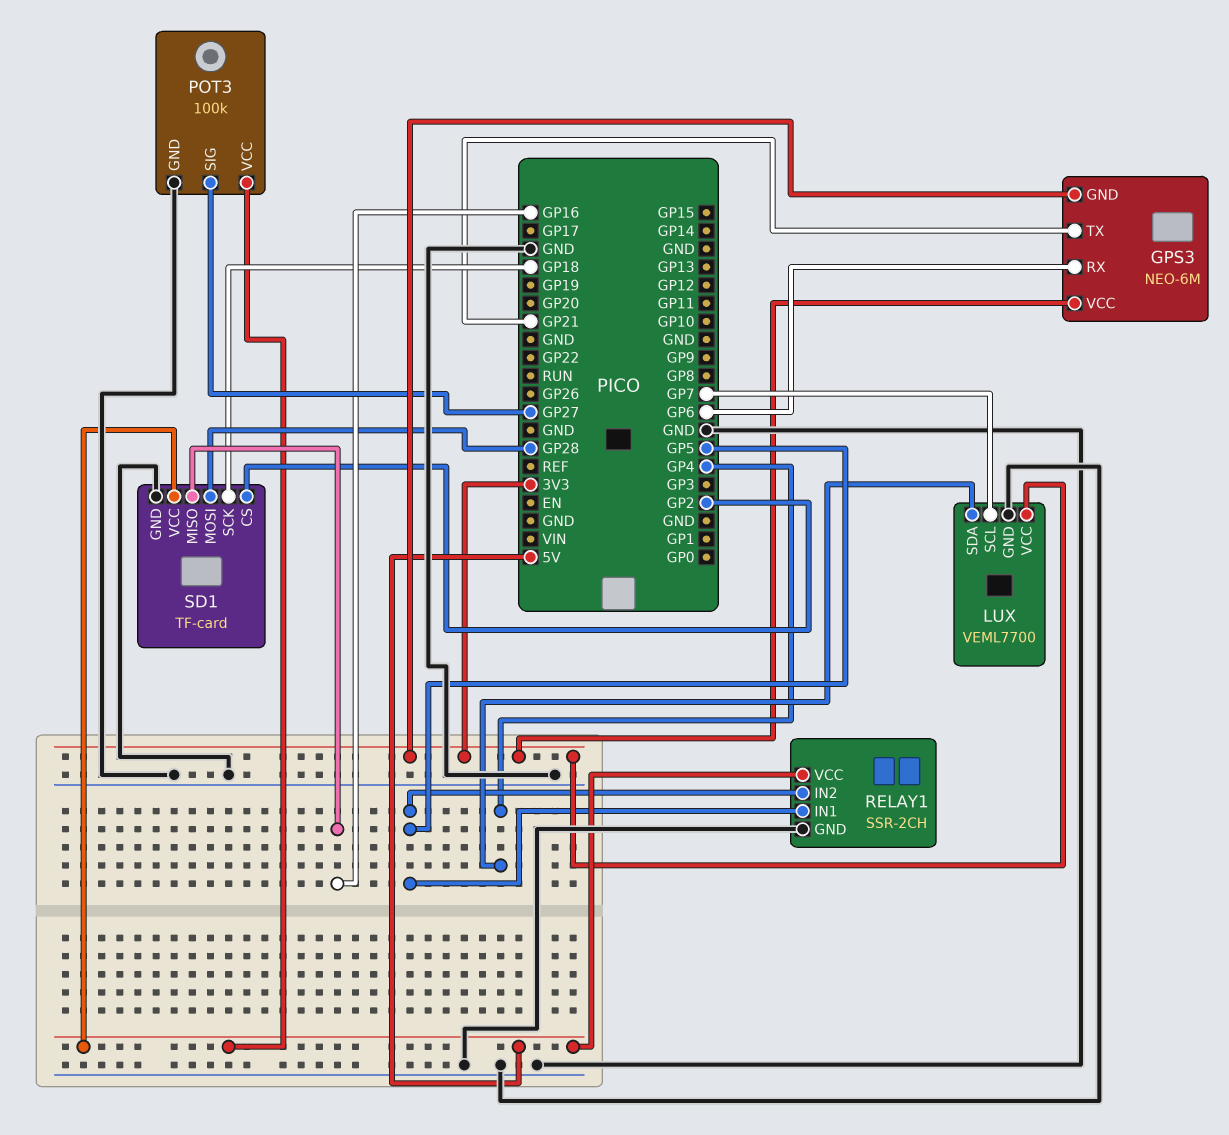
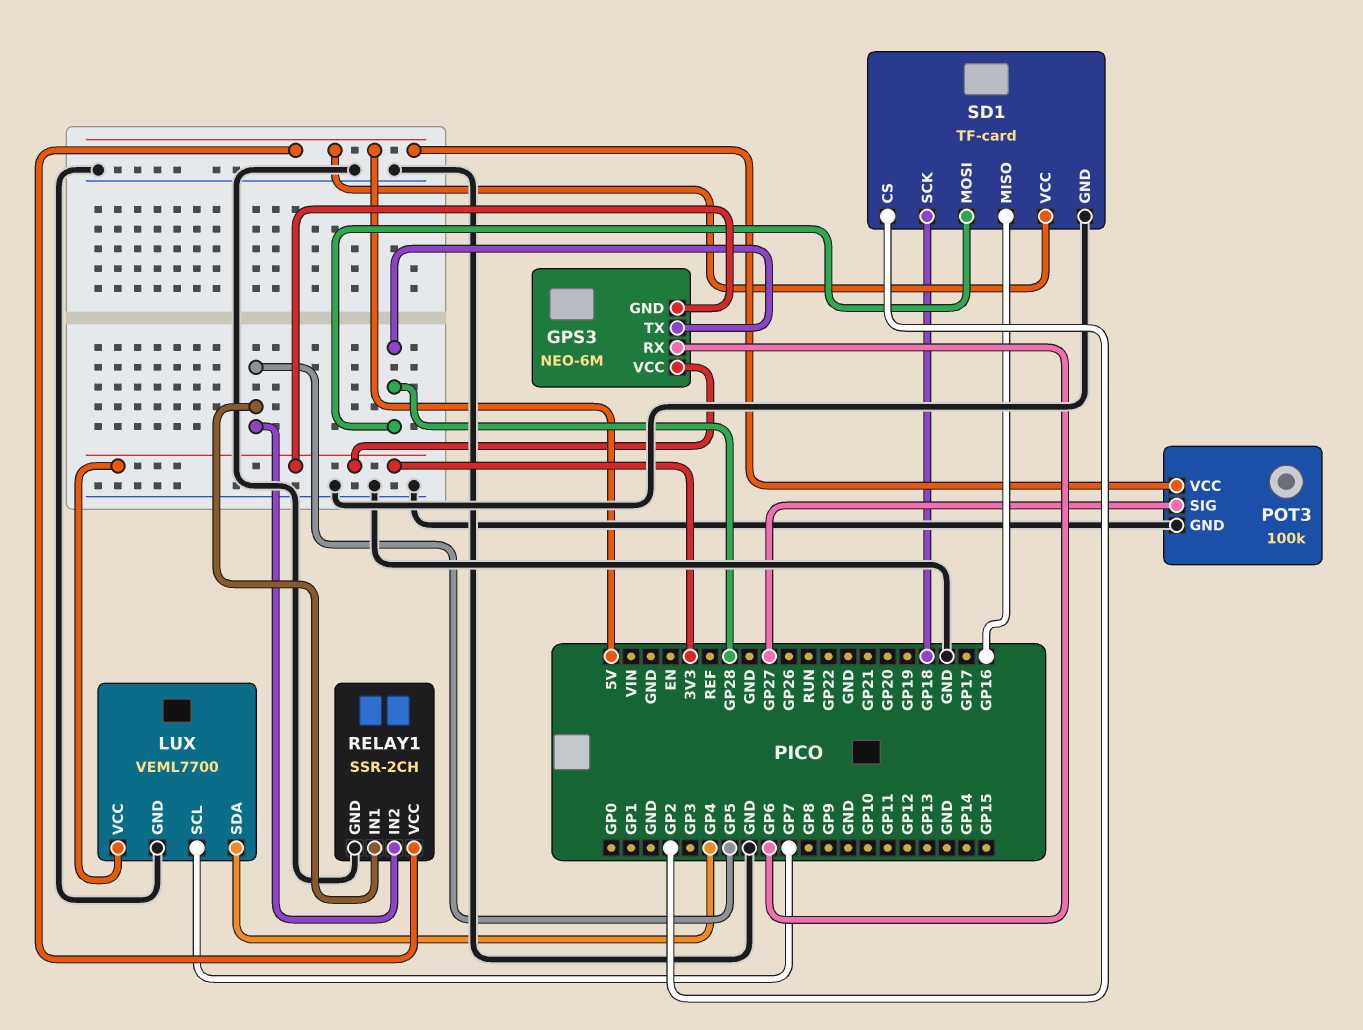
GPS3 pin TX: GP21 -> GP28

